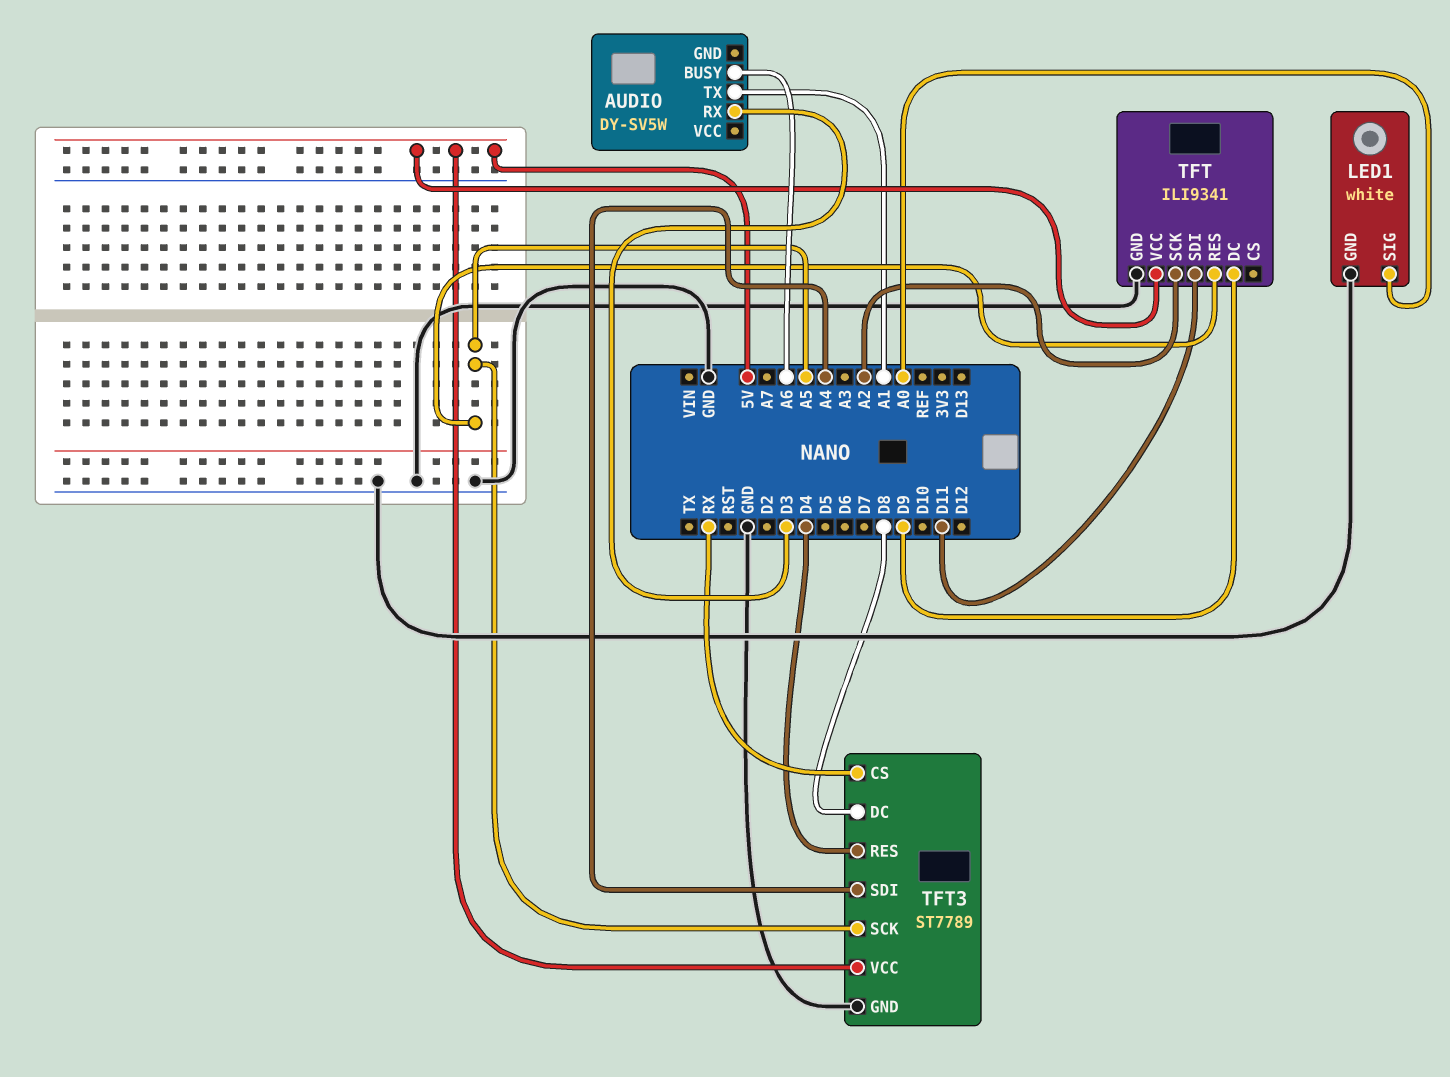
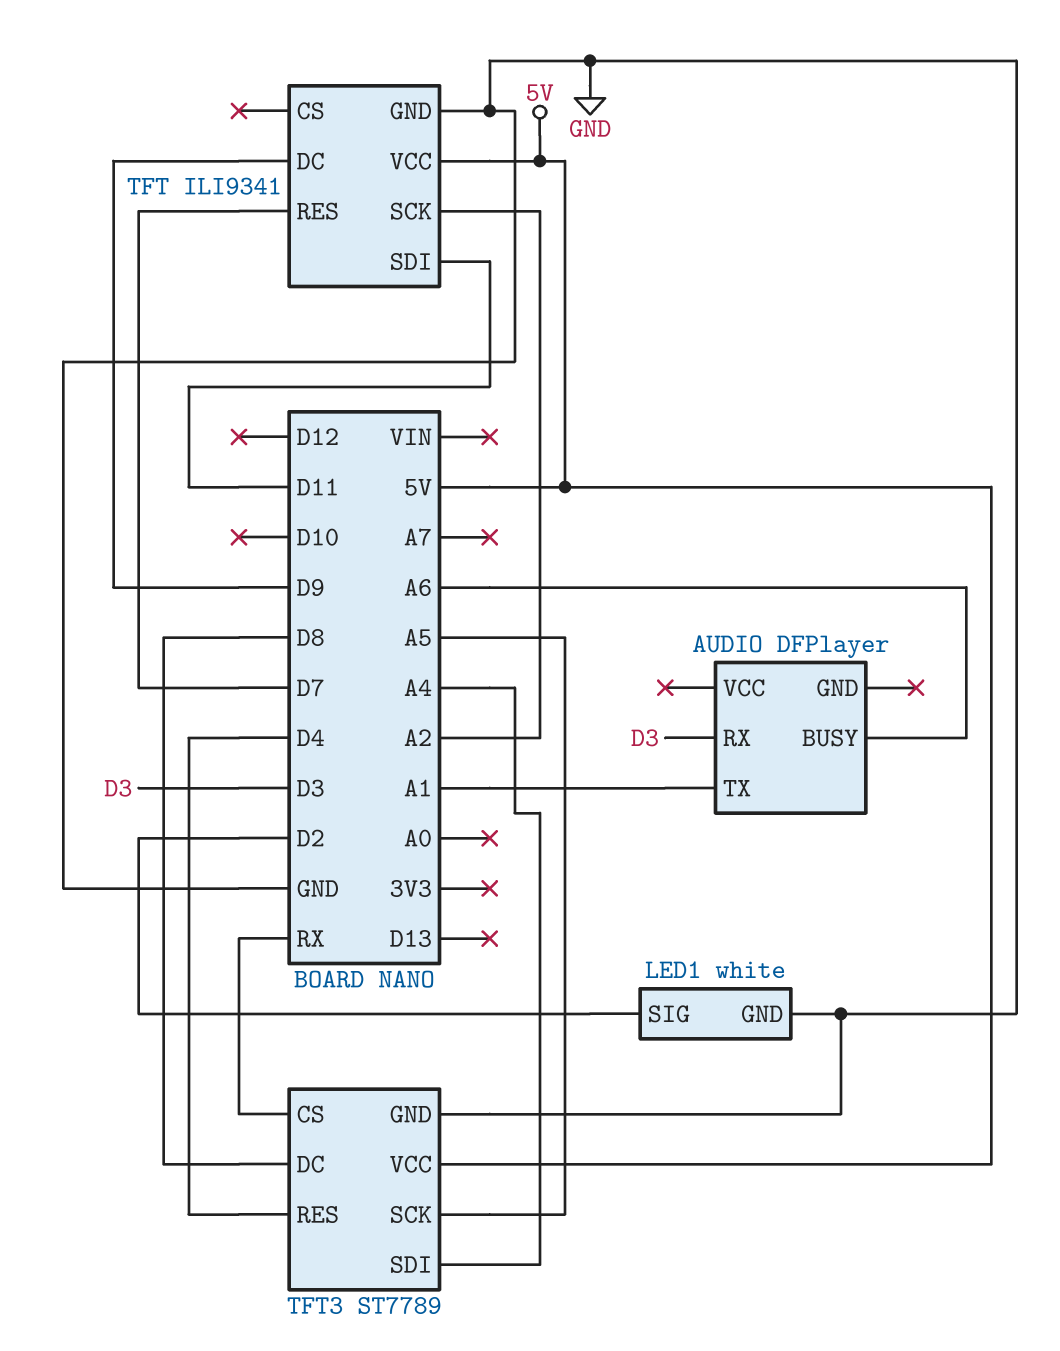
AUDIO: DY-SV5W -> DFPlayer
LED1 pin SIG: A0 -> D2
TFT pin RES: A5 -> D7

